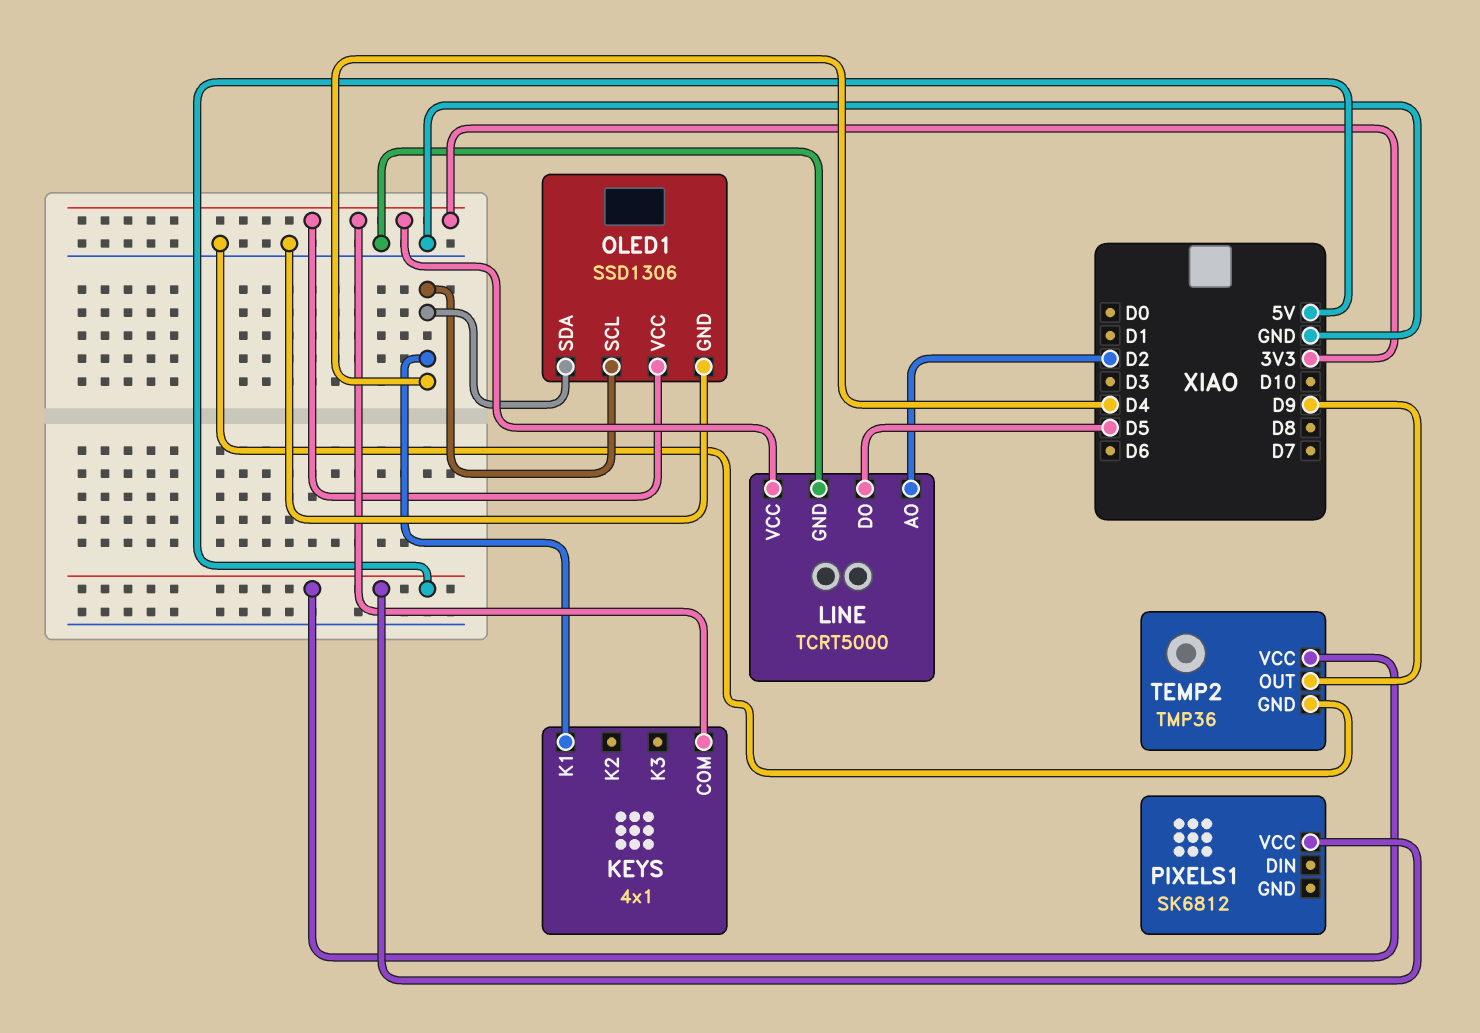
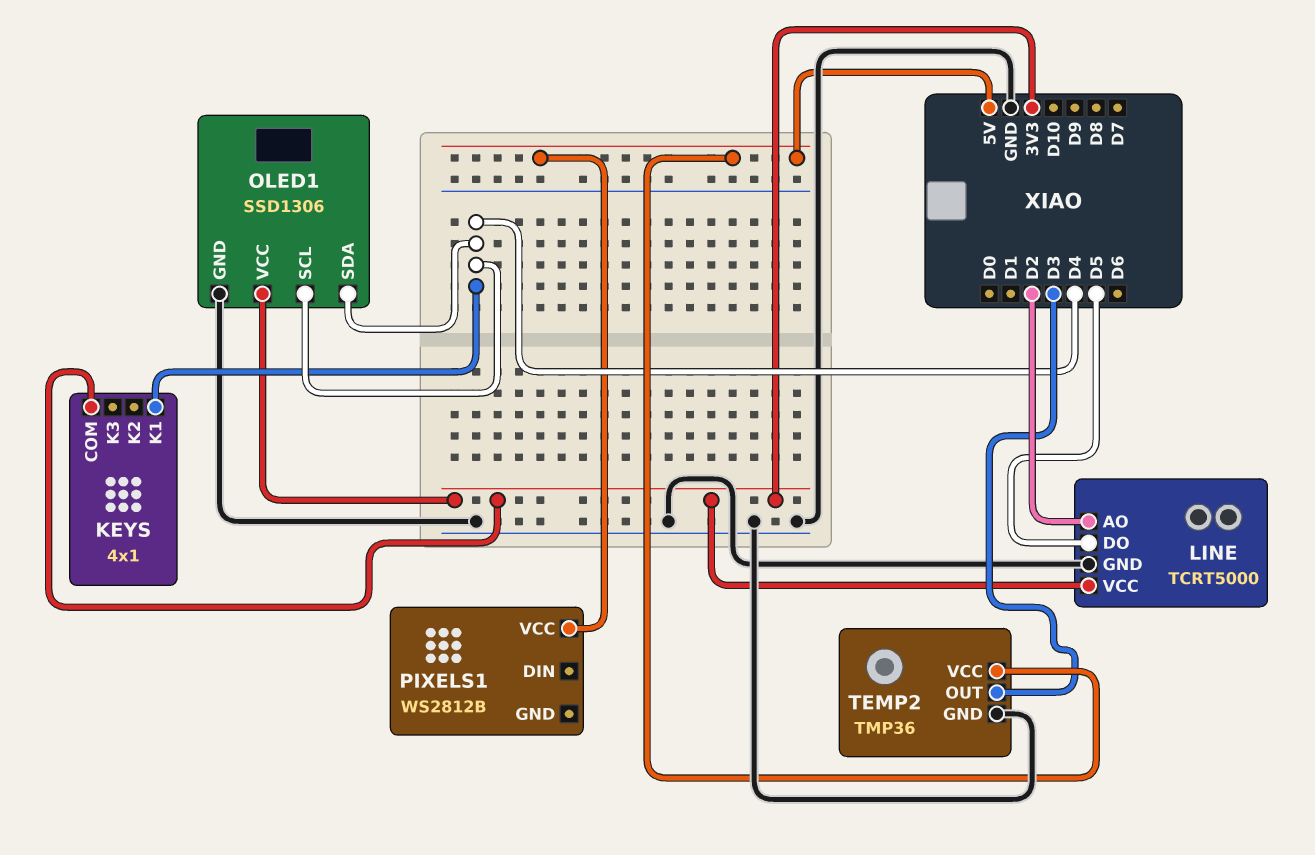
PIXELS1: SK6812 -> WS2812B
TEMP2 pin OUT: D9 -> D3

